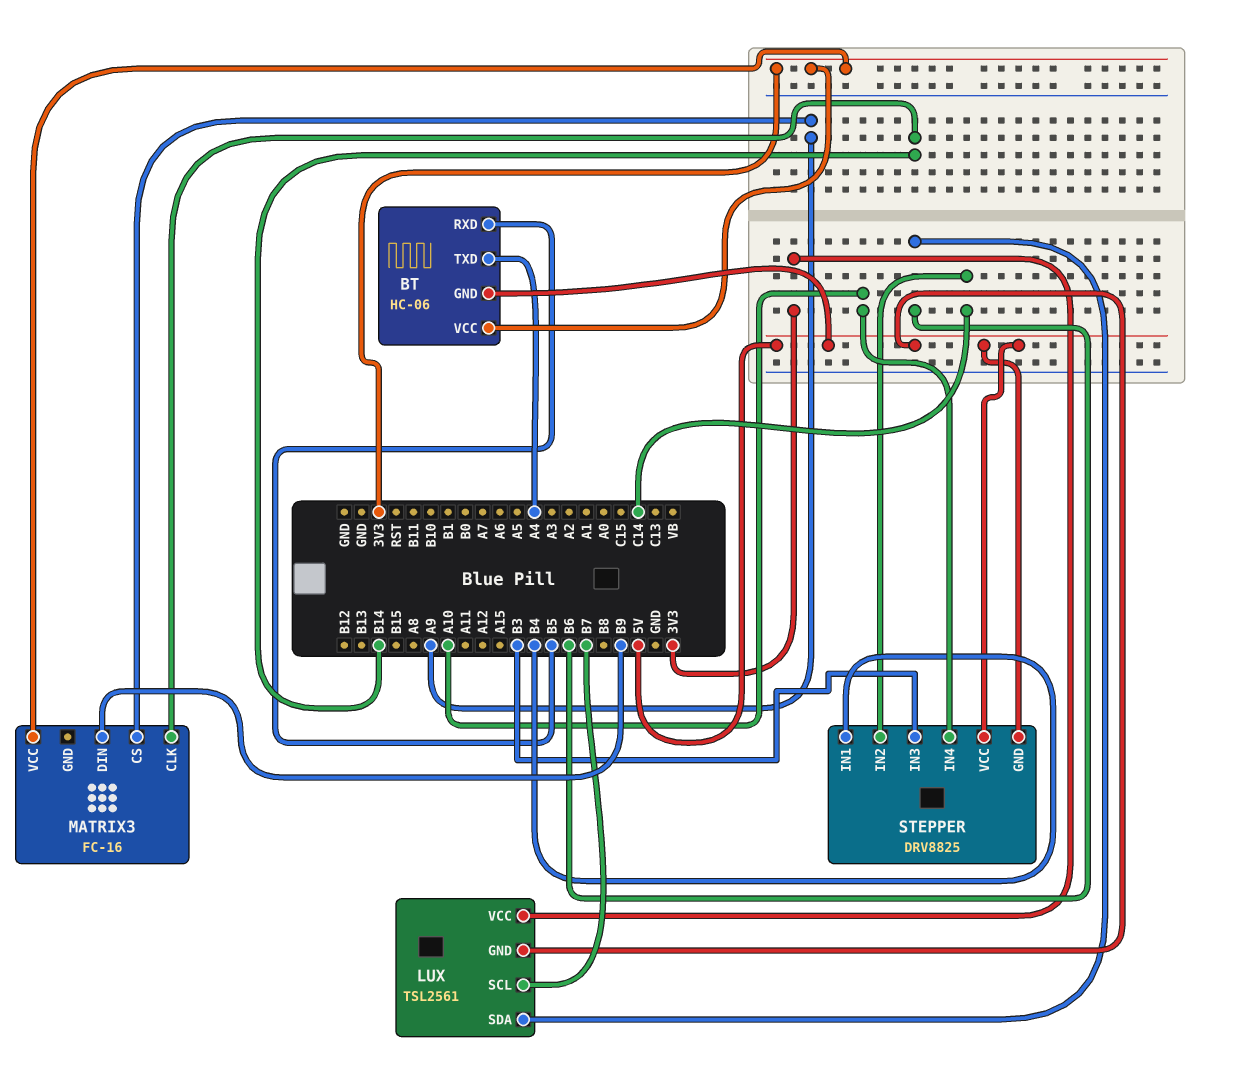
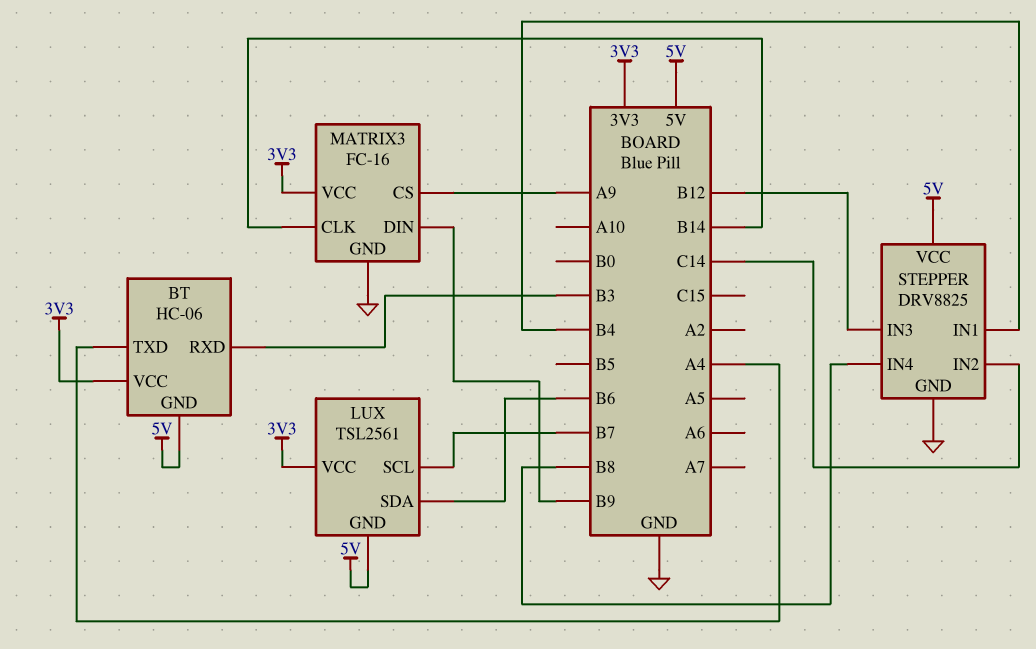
BT pin RXD: B5 -> B3
MATRIX3 pin GND: none -> GND
STEPPER pin GND: 5V -> GND
STEPPER pin IN3: B3 -> B12
STEPPER pin IN4: A10 -> B8

